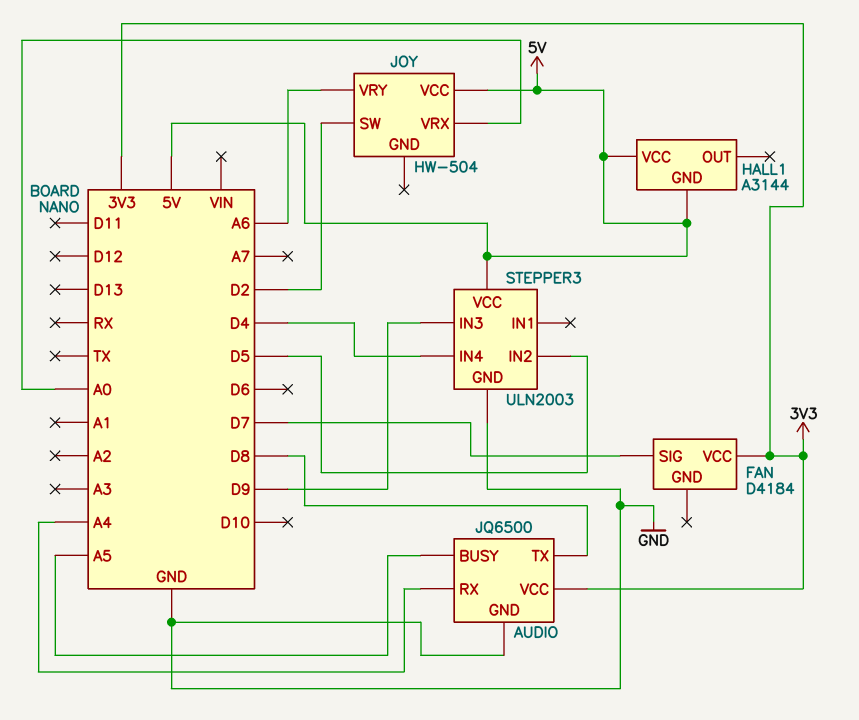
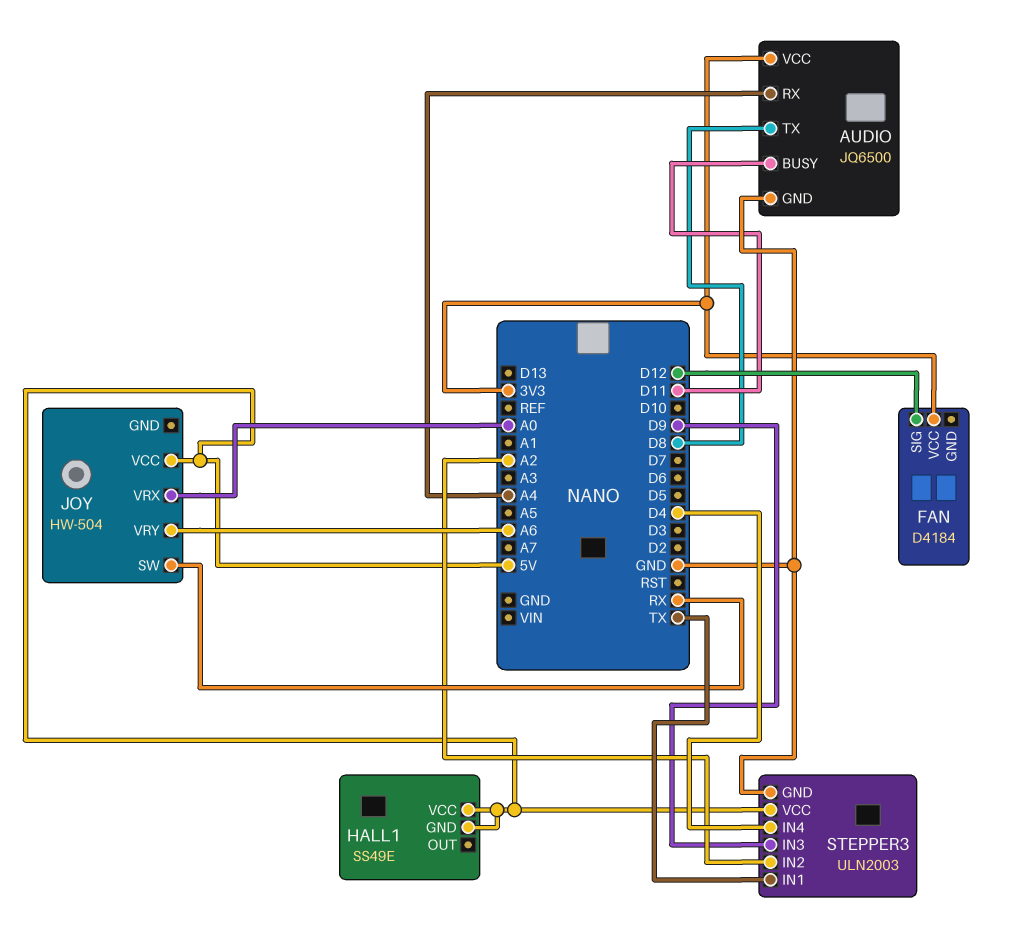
AUDIO pin BUSY: A5 -> D11
FAN pin SIG: D7 -> D12
HALL1: A3144 -> SS49E
JOY pin SW: D2 -> RX
STEPPER3 pin IN1: none -> TX
STEPPER3 pin IN2: D5 -> A2

